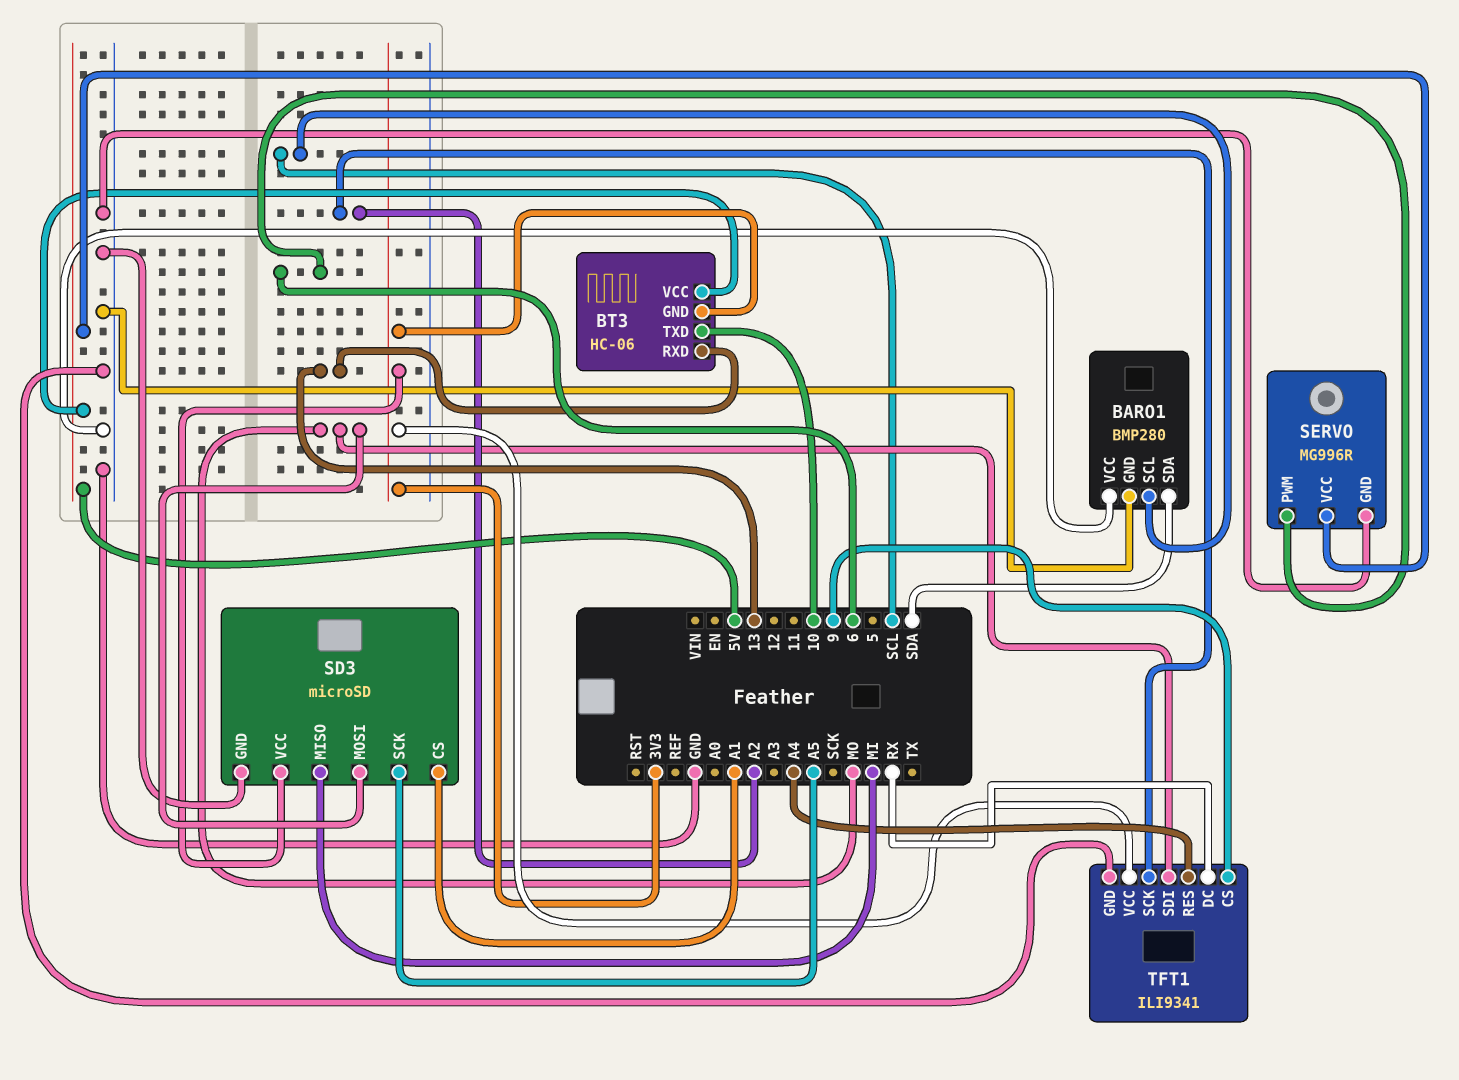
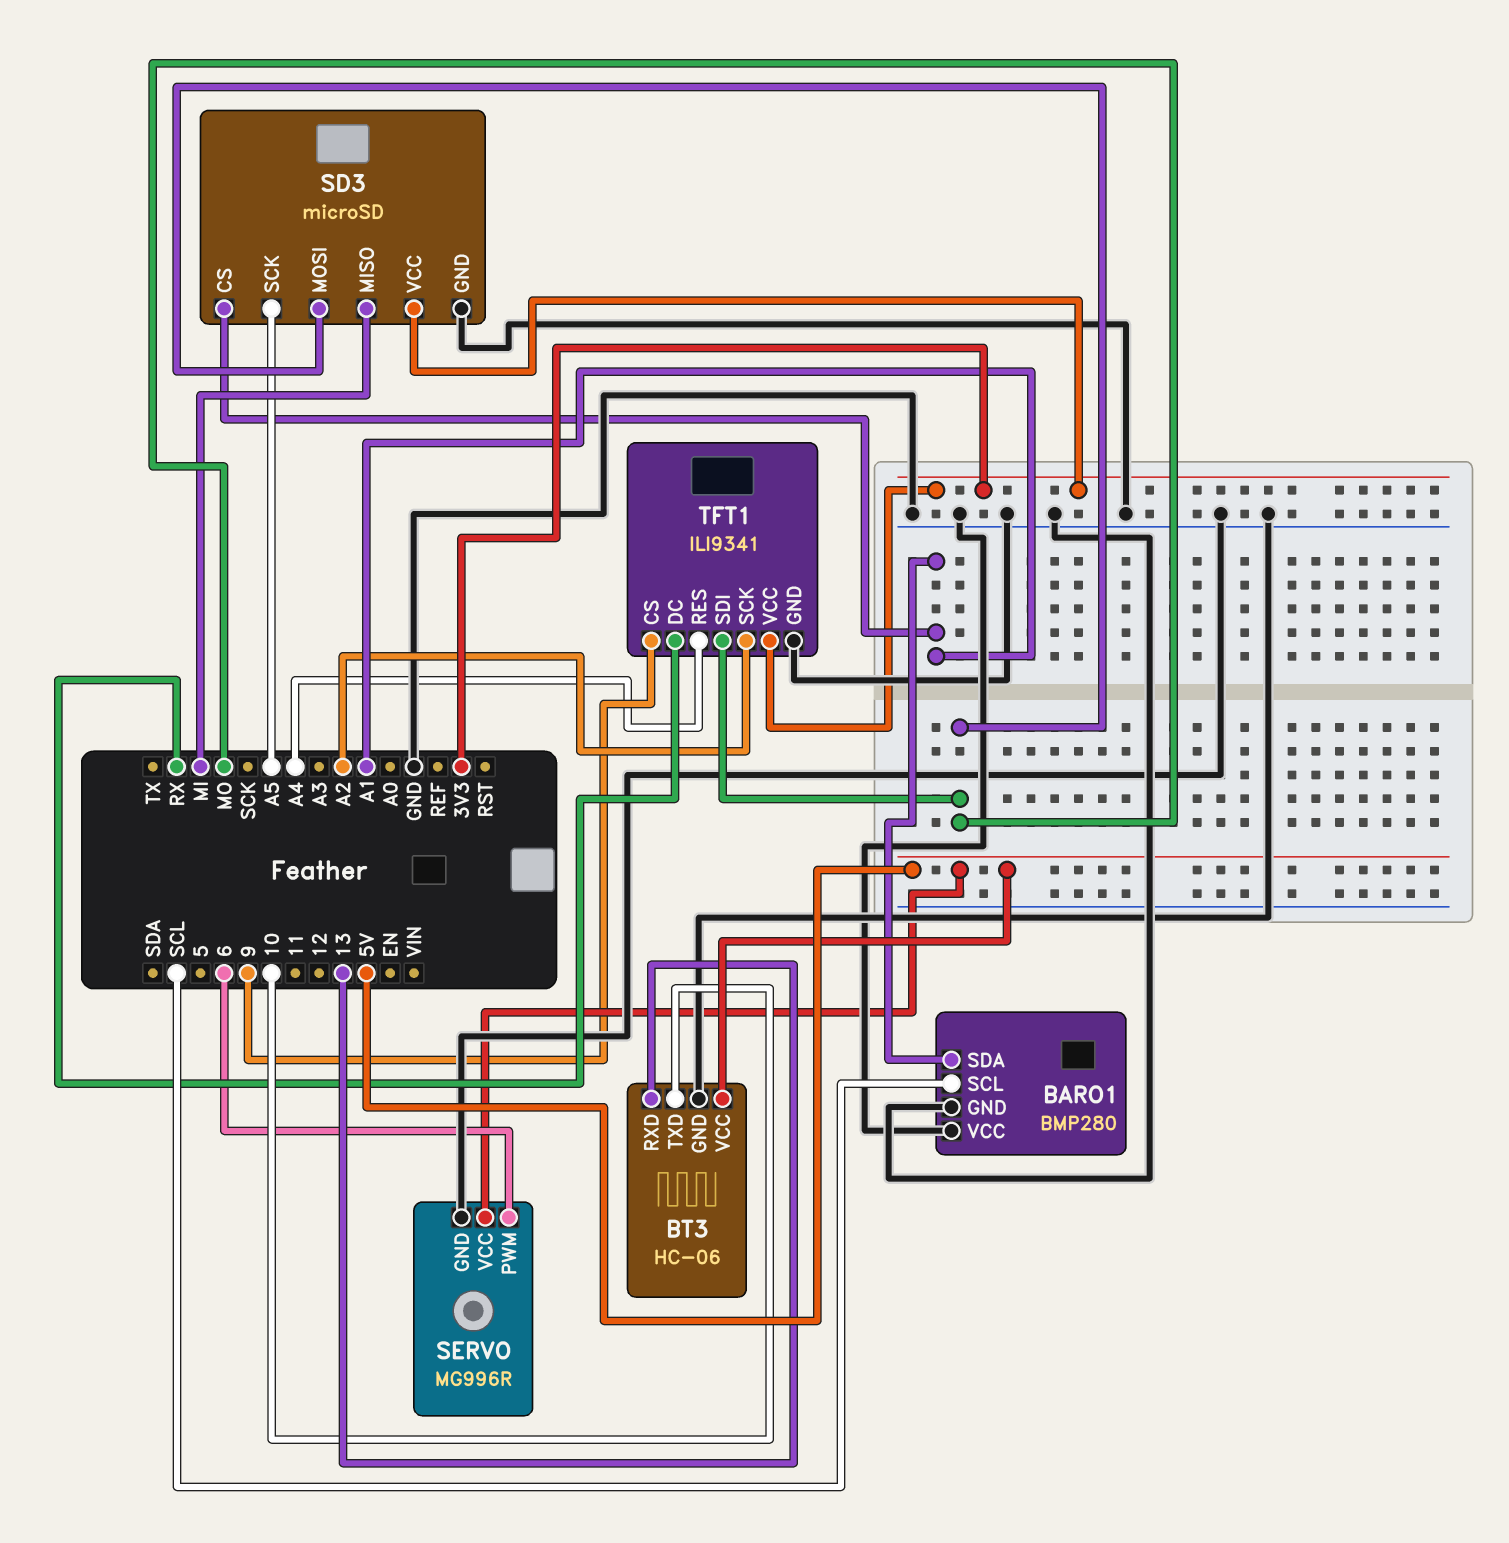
BARO1 pin SDA: SDA -> A1
BT3 pin GND: 3V3 -> GND

